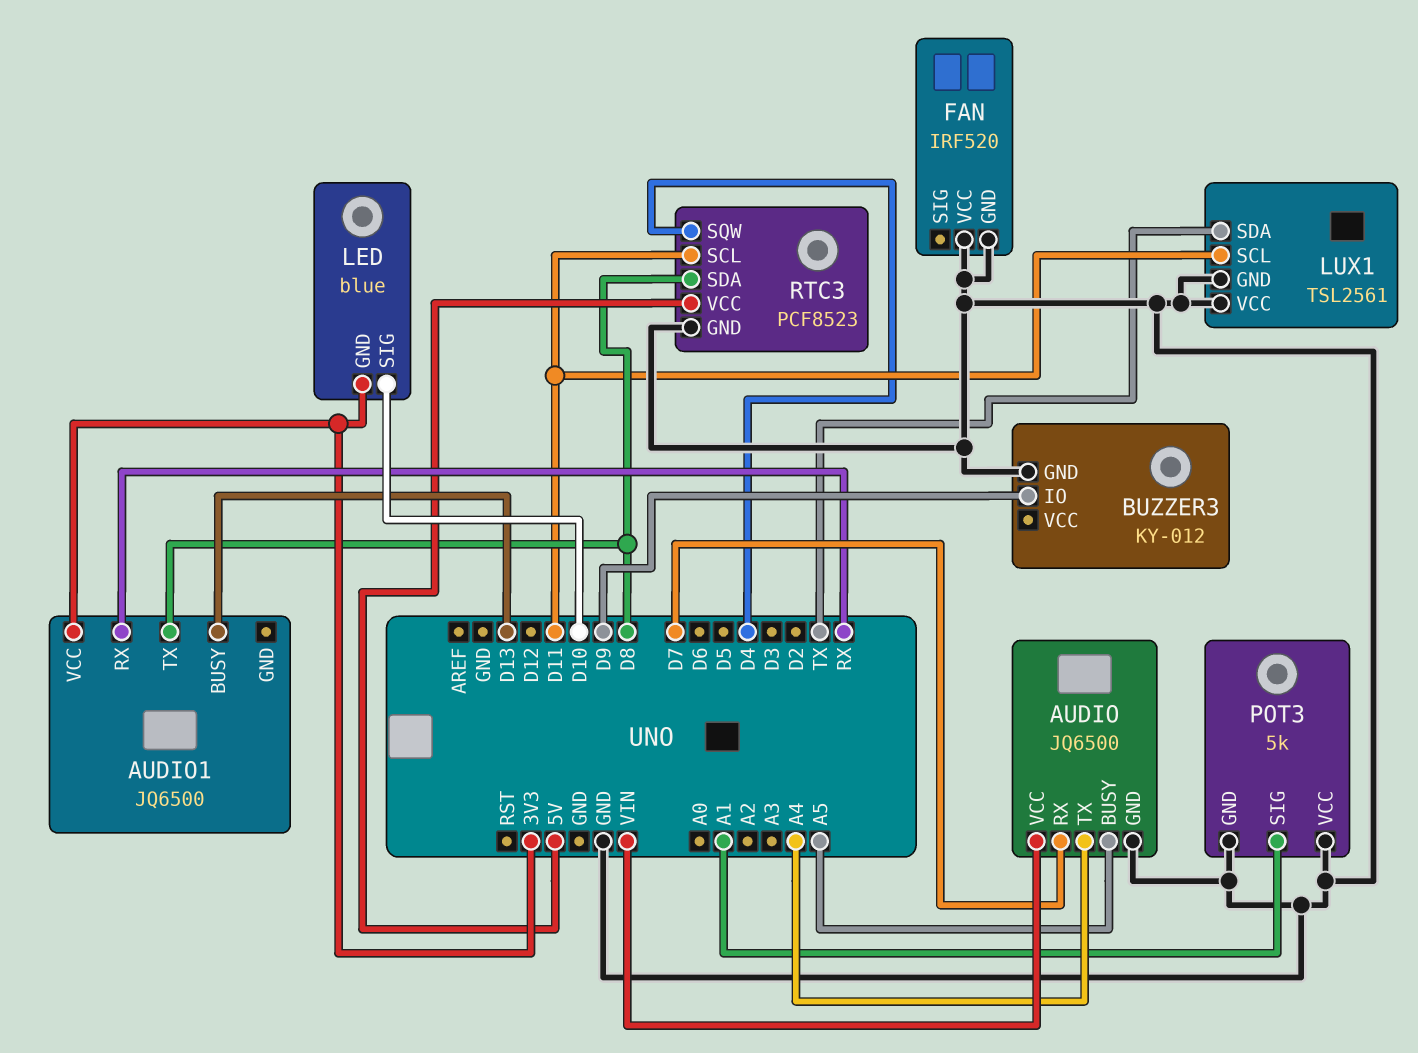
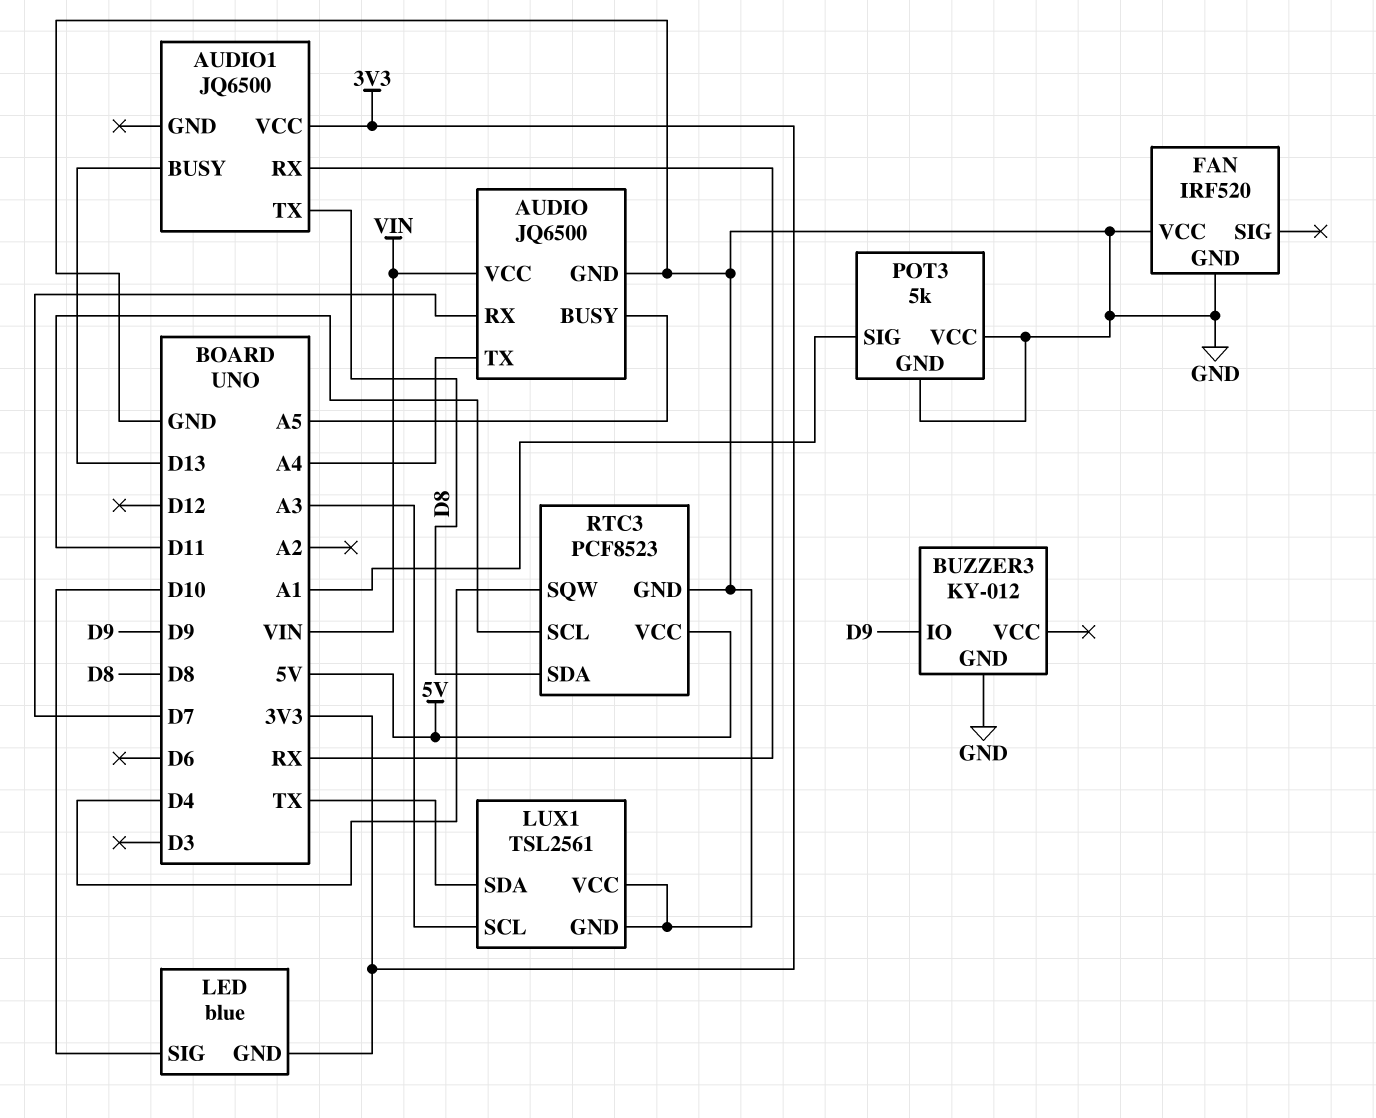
LUX1 pin SCL: D11 -> A3

